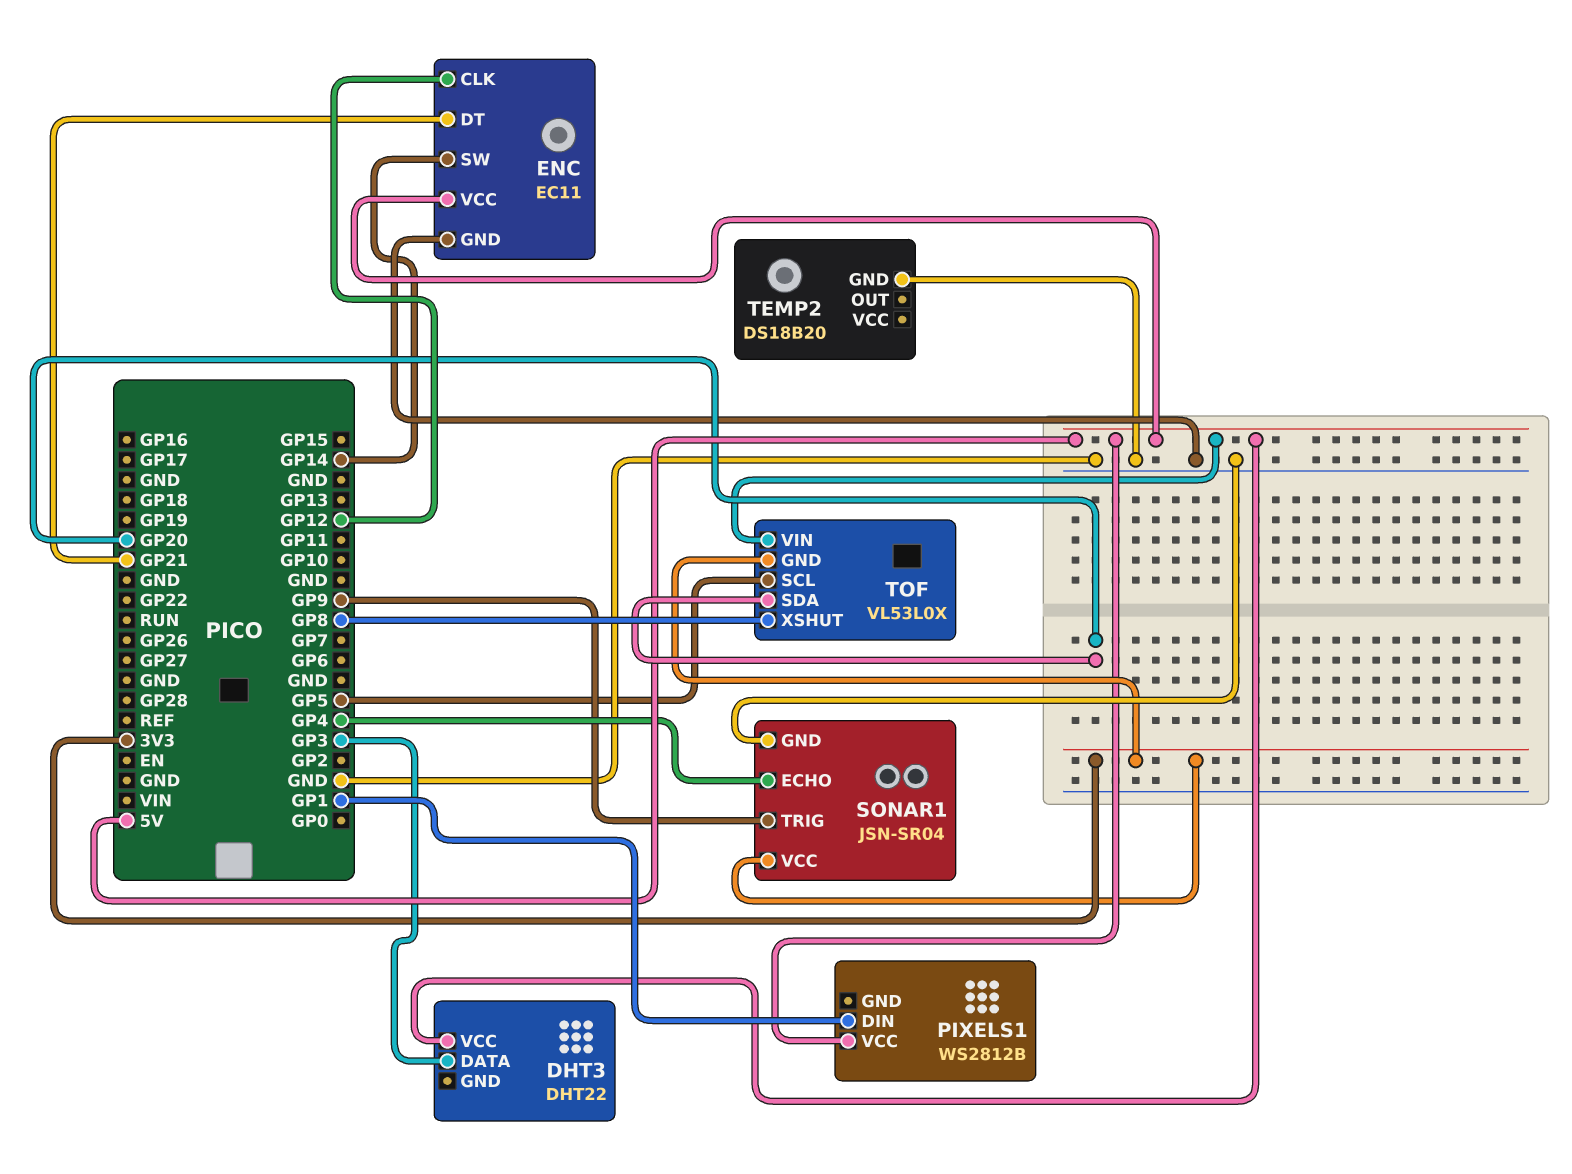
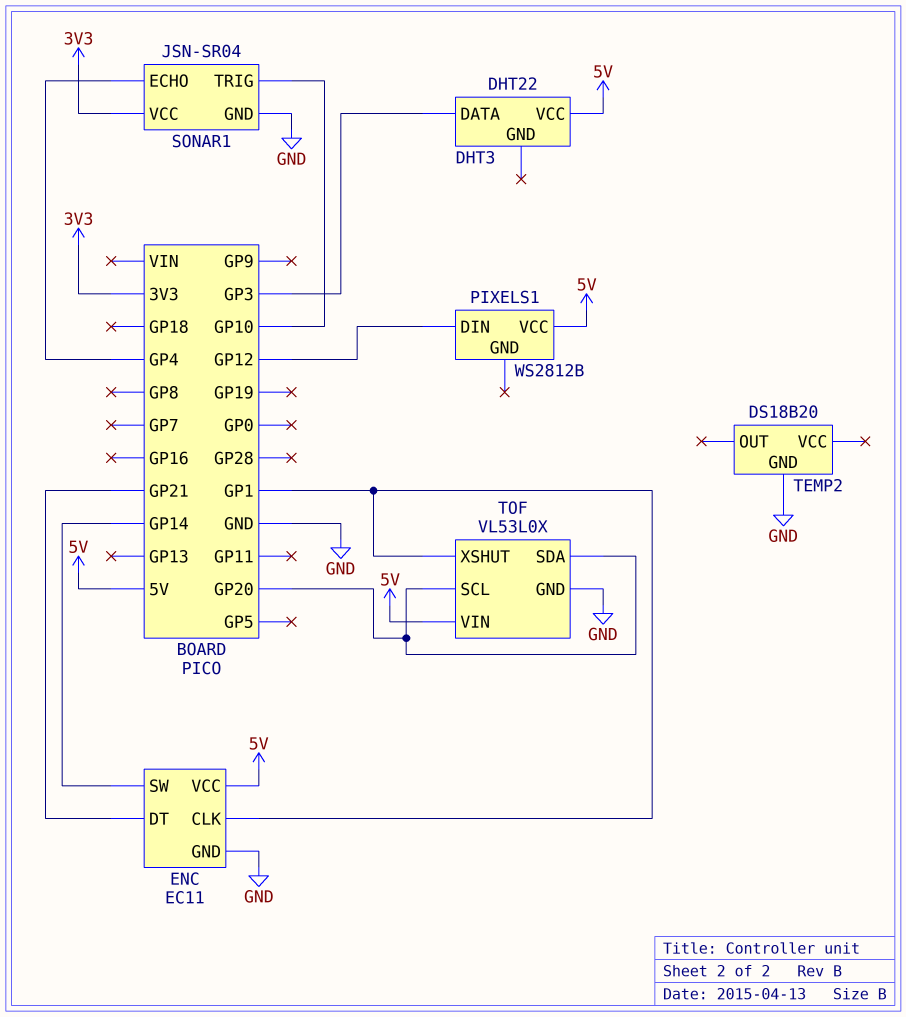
ENC pin CLK: GP12 -> GP1
PIXELS1 pin DIN: GP1 -> GP12
SONAR1 pin TRIG: GP9 -> GP10
TOF pin GND: 3V3 -> GND
TOF pin SCL: GP5 -> GP20
TOF pin XSHUT: GP8 -> GP1

